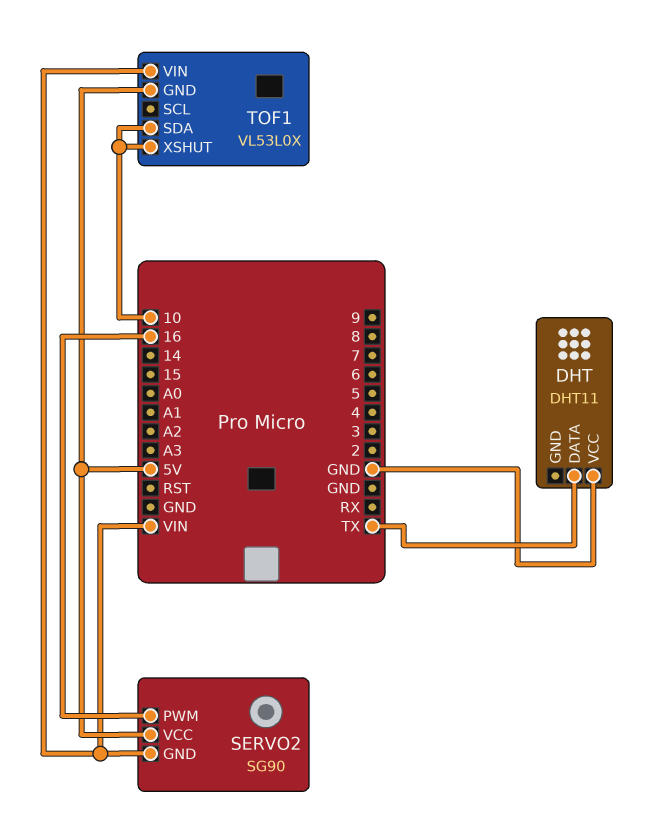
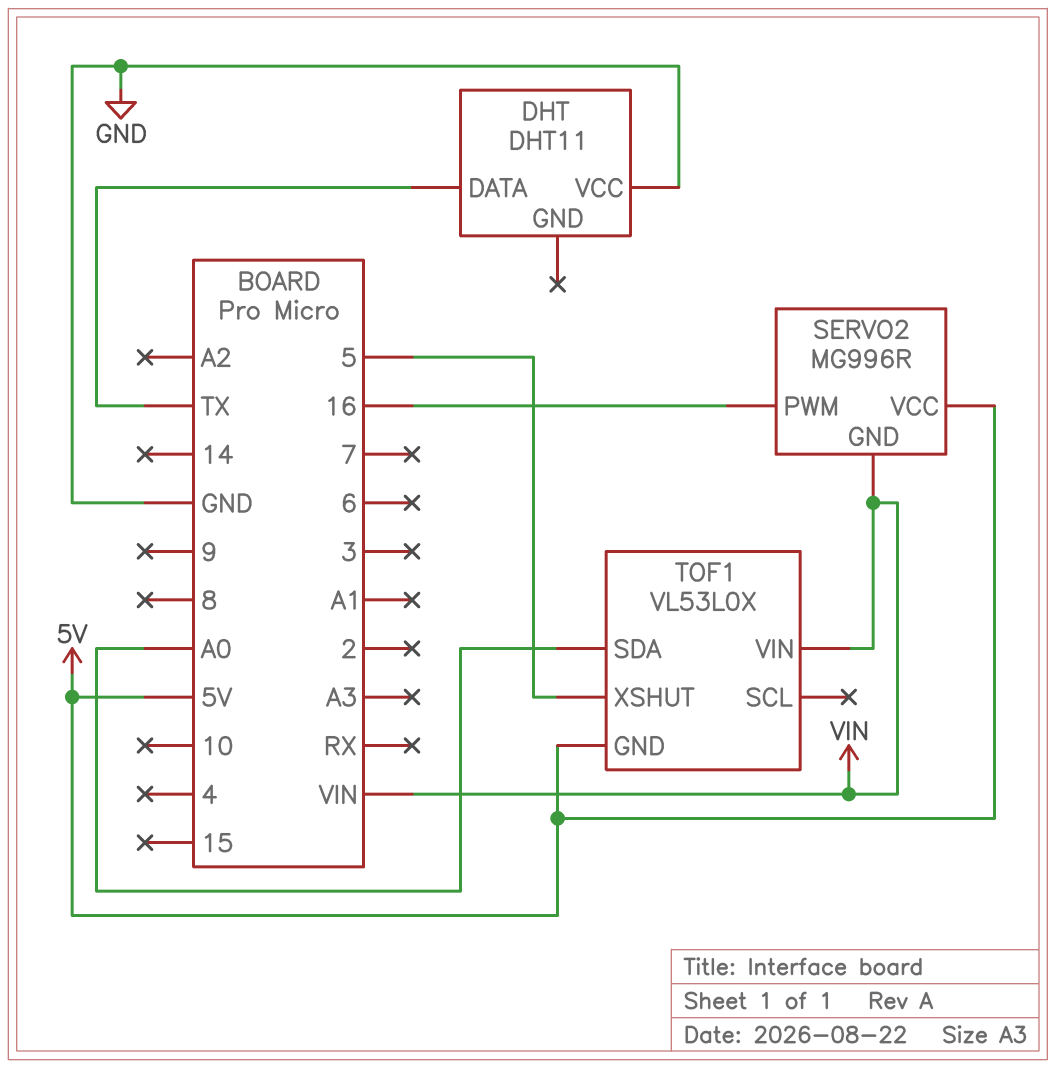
SERVO2: SG90 -> MG996R
TOF1 pin SDA: 10 -> A0
TOF1 pin XSHUT: 10 -> 5

